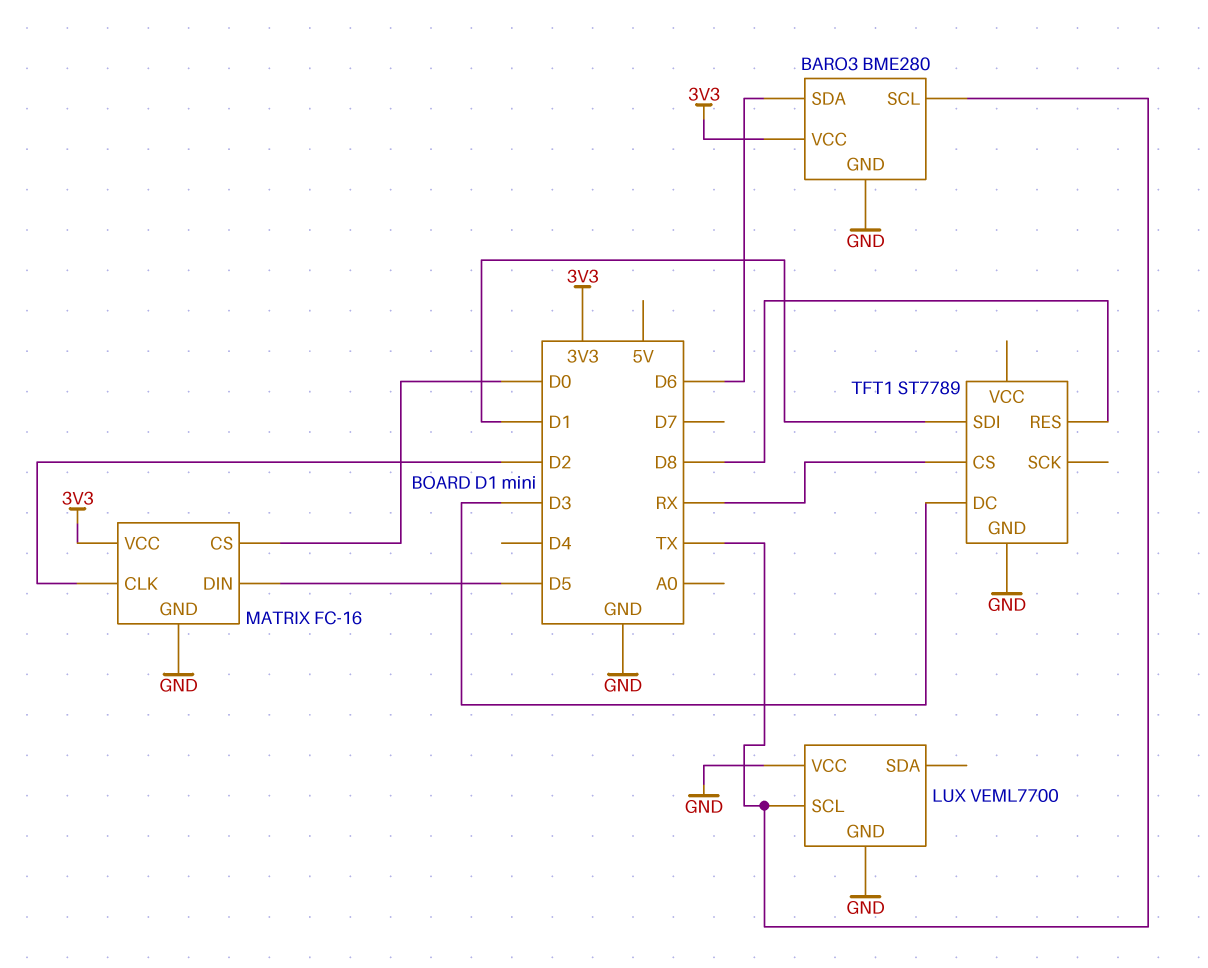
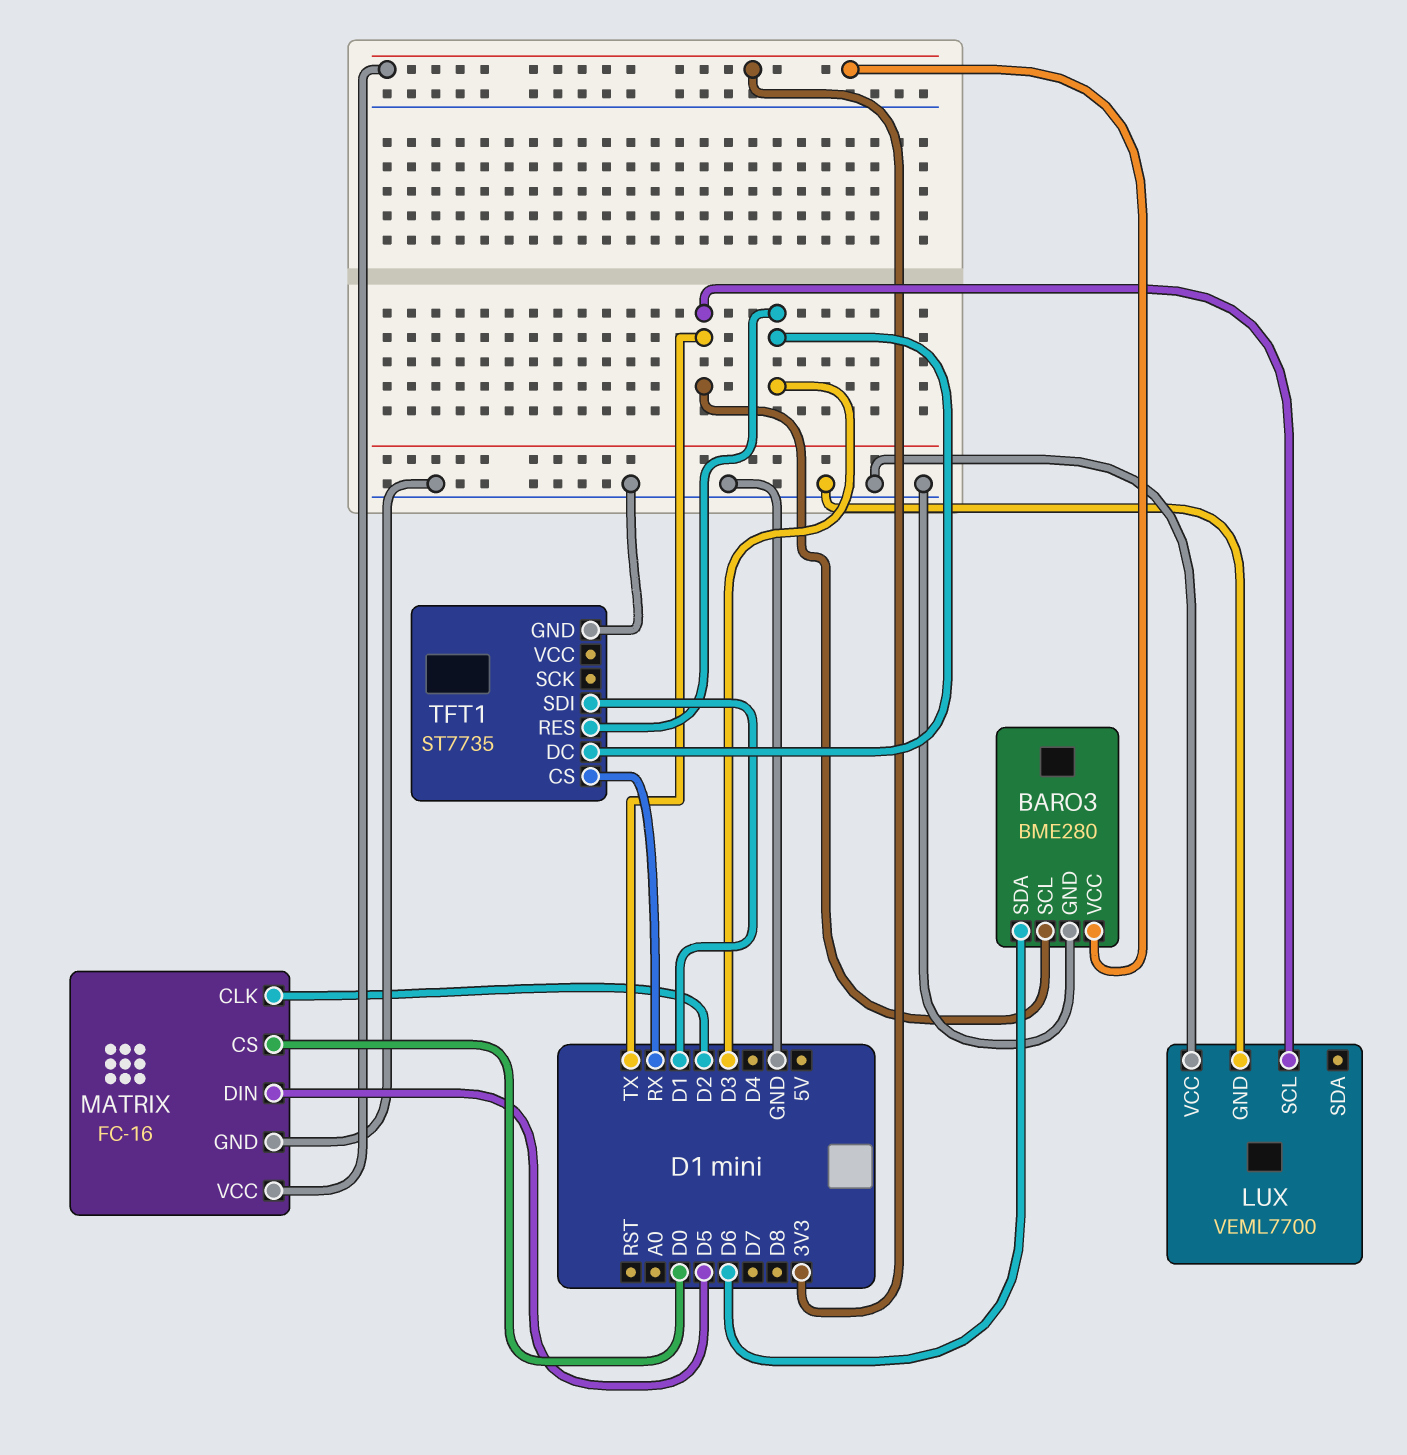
TFT1: ST7789 -> ST7735
TFT1 pin RES: D8 -> D3

